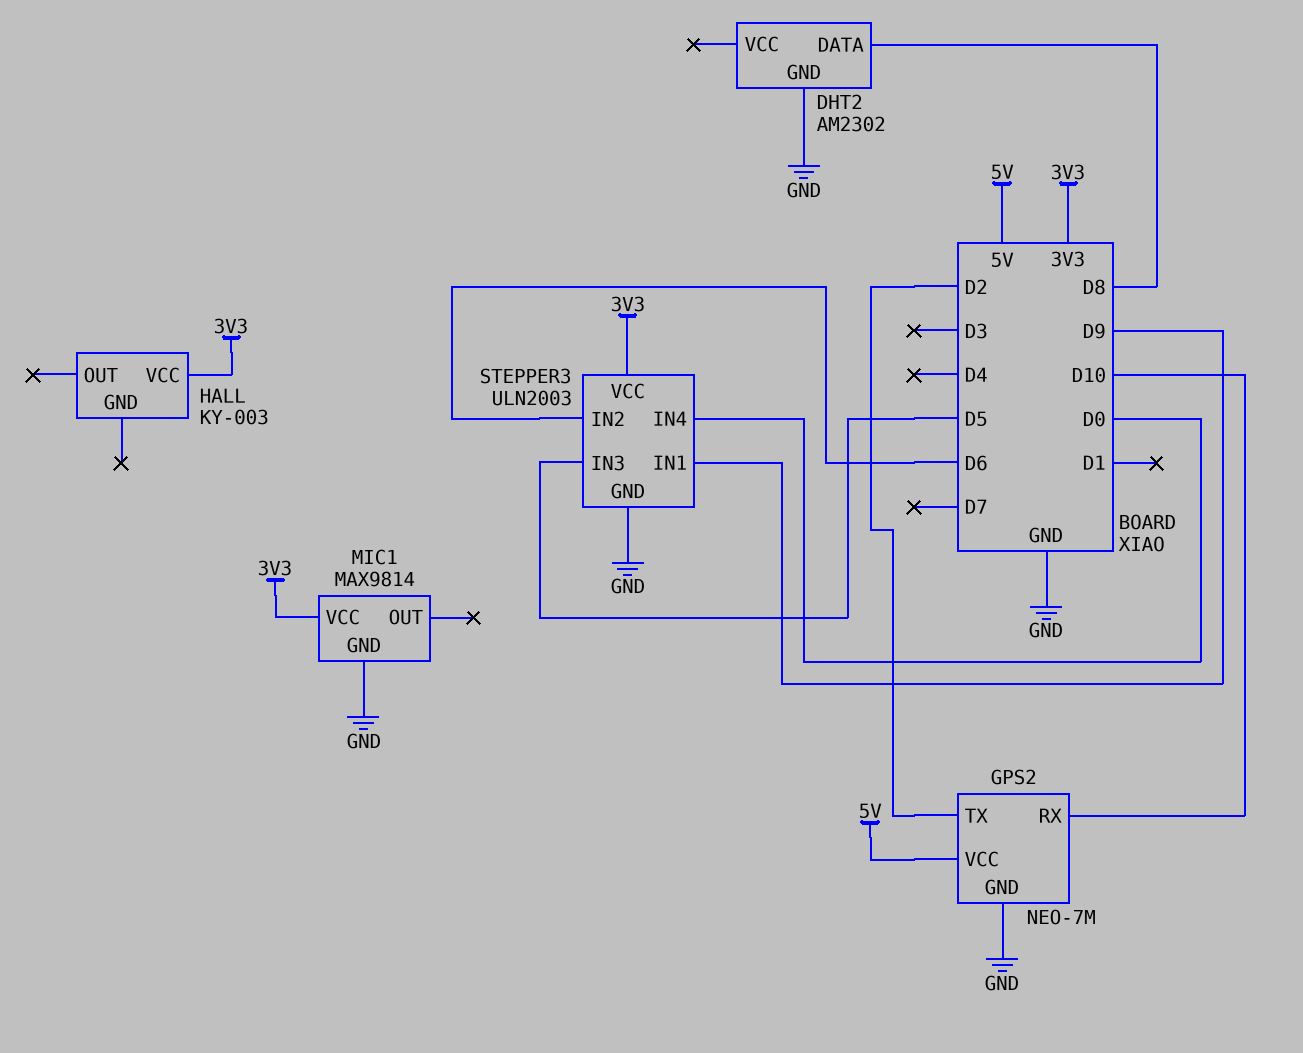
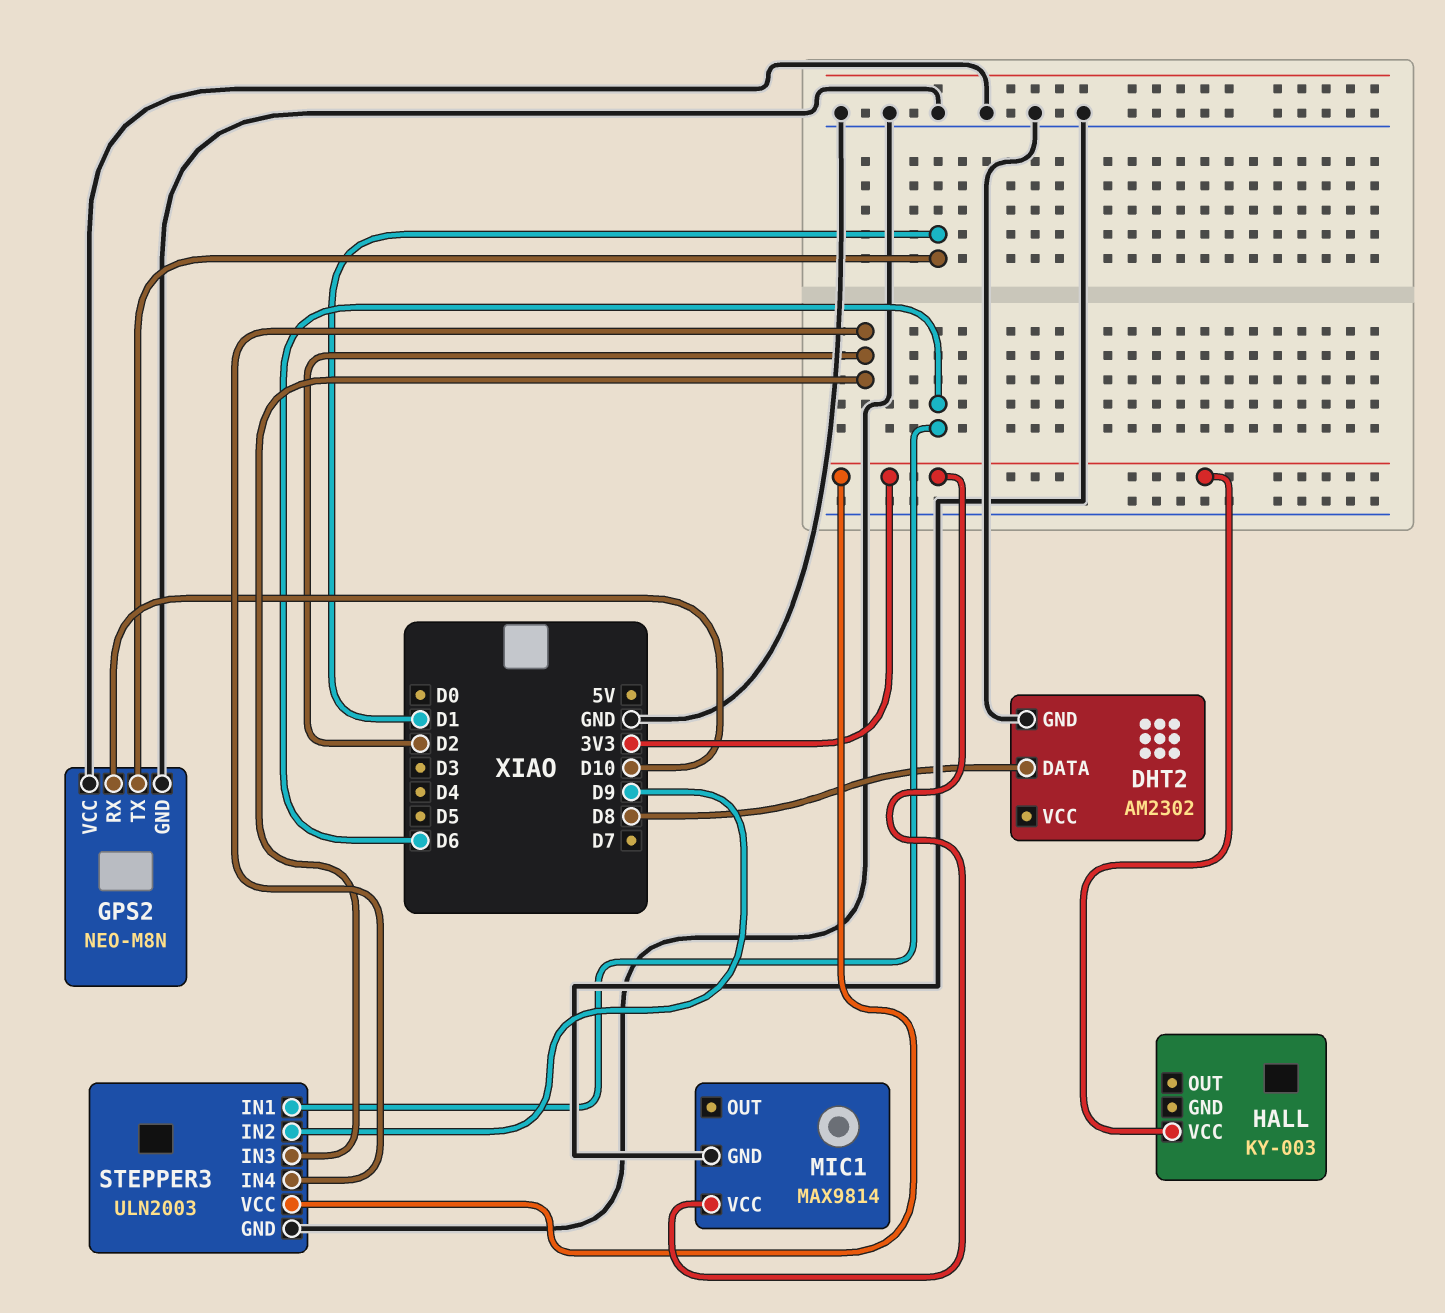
GPS2: NEO-7M -> NEO-M8N
GPS2 pin TX: D2 -> D1
GPS2 pin VCC: 5V -> GND
STEPPER3 pin IN1: D9 -> D6
STEPPER3 pin IN2: D6 -> D9
STEPPER3 pin IN3: D5 -> D2
STEPPER3 pin IN4: D0 -> D2

